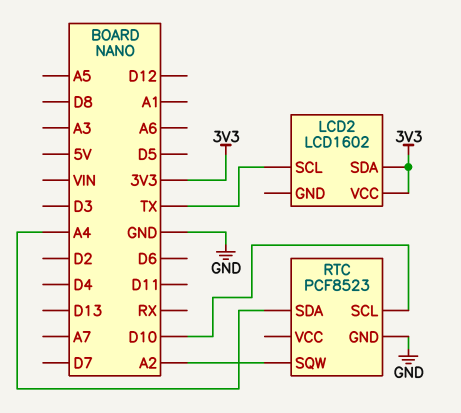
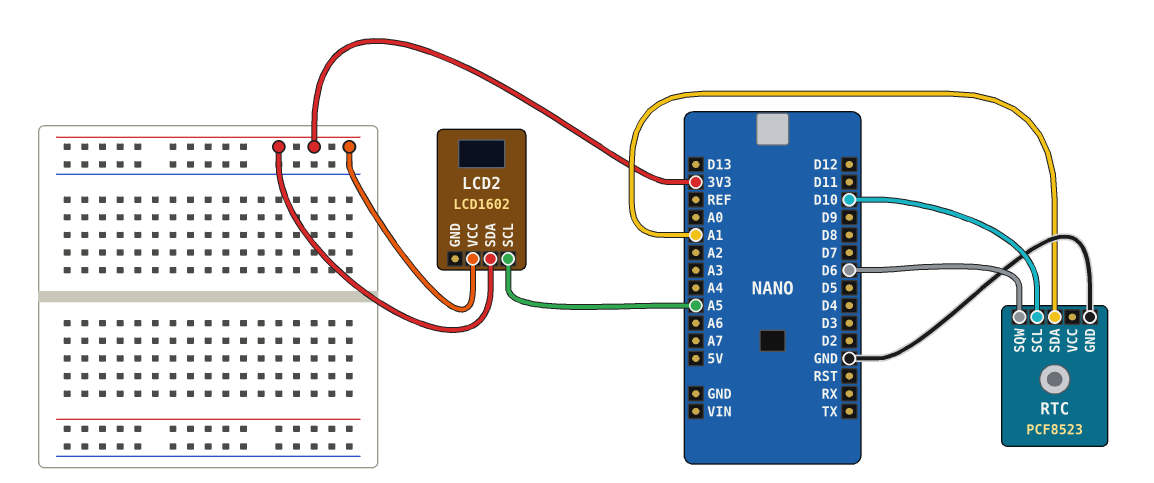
LCD2 pin SCL: TX -> A5
RTC pin SDA: A4 -> A1
RTC pin SQW: A2 -> D6

